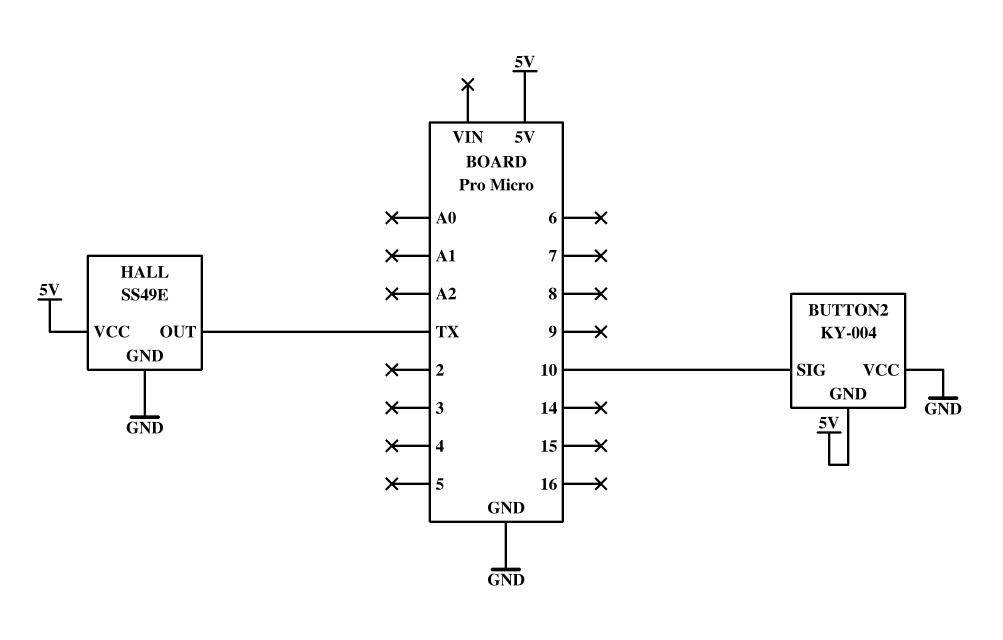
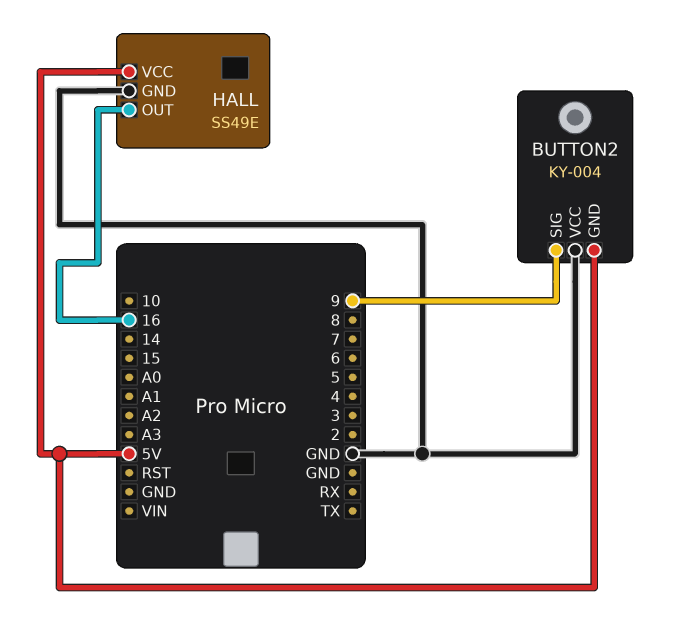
BUTTON2 pin SIG: 10 -> 9
HALL pin OUT: TX -> 16

